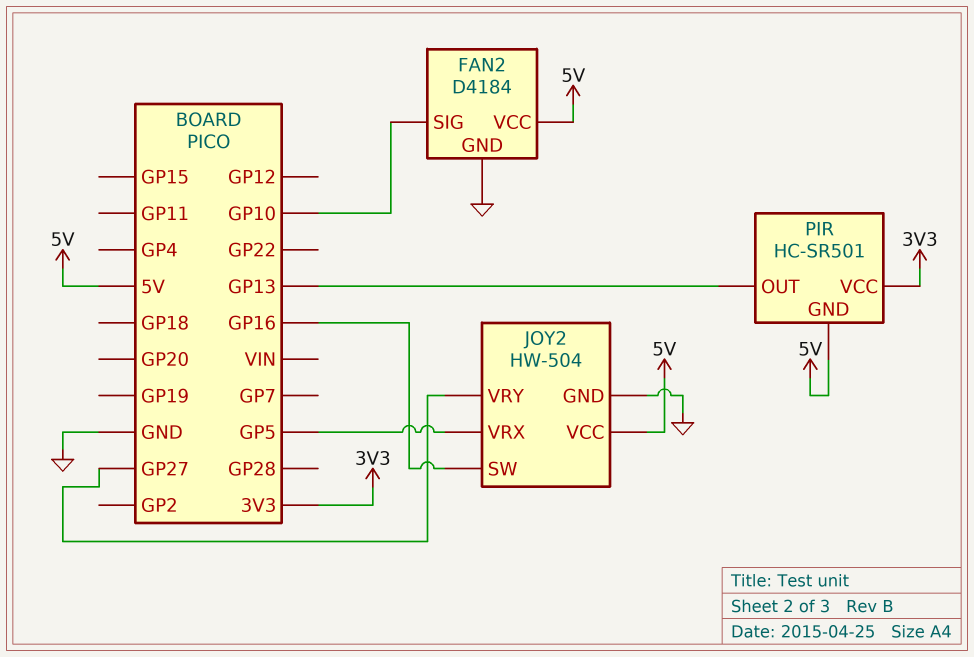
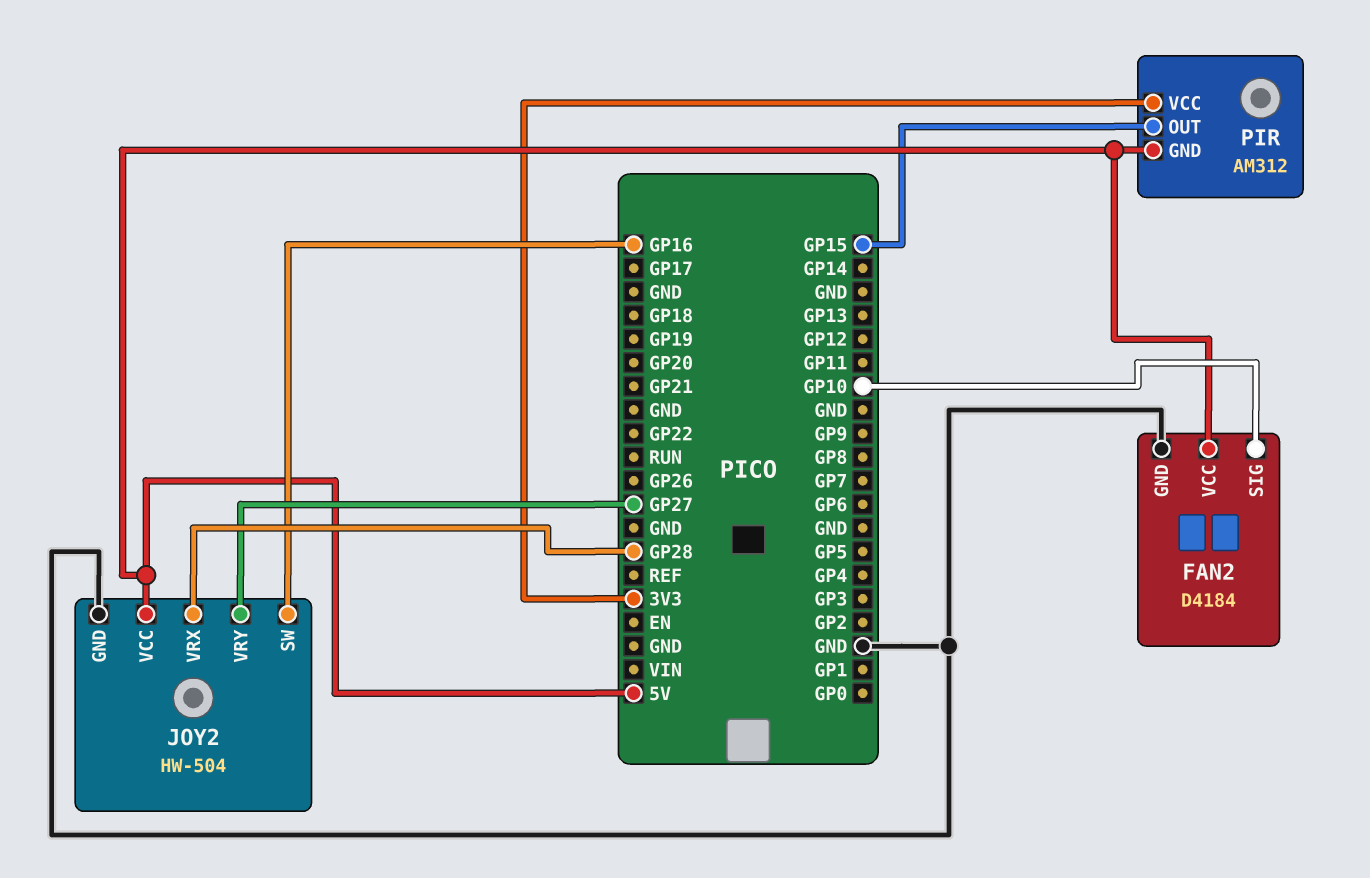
JOY2 pin VRX: GP5 -> GP28
PIR: HC-SR501 -> AM312
PIR pin OUT: GP13 -> GP15

